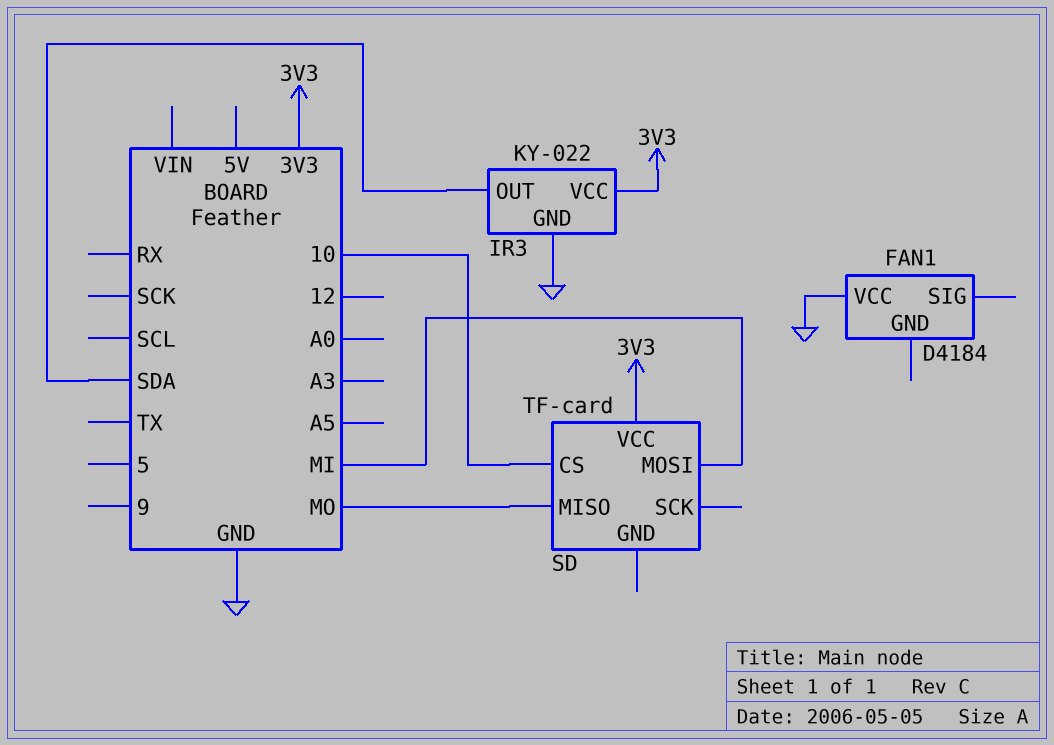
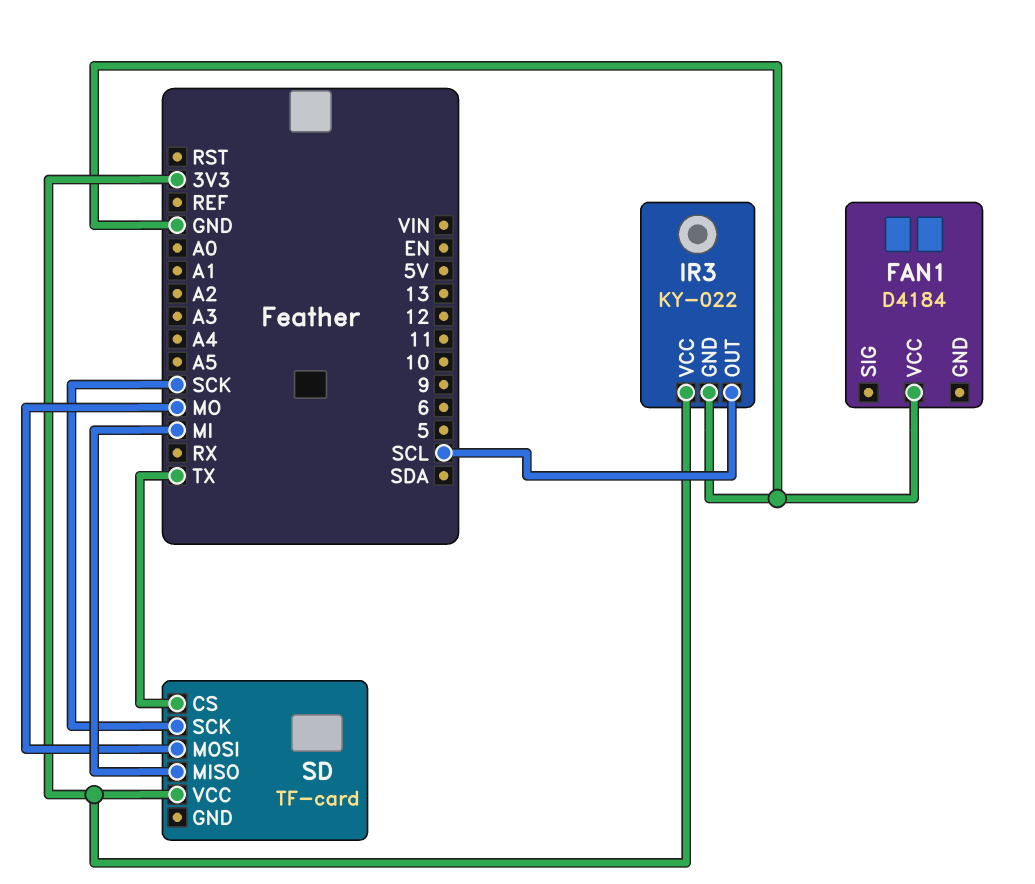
IR3 pin OUT: SDA -> SCL
SD pin CS: 10 -> TX
SD pin MISO: MO -> MI
SD pin MOSI: MI -> MO
SD pin SCK: none -> SCK

